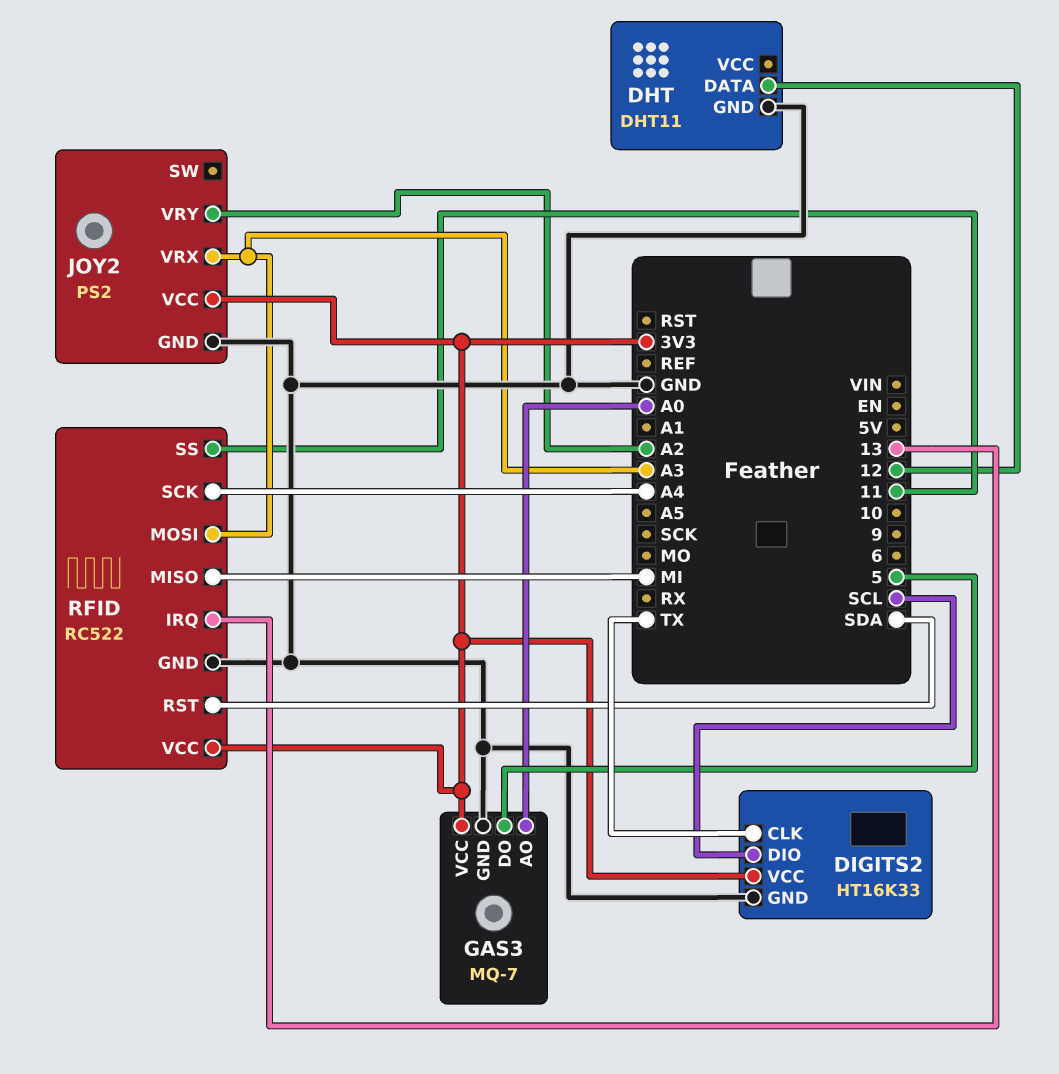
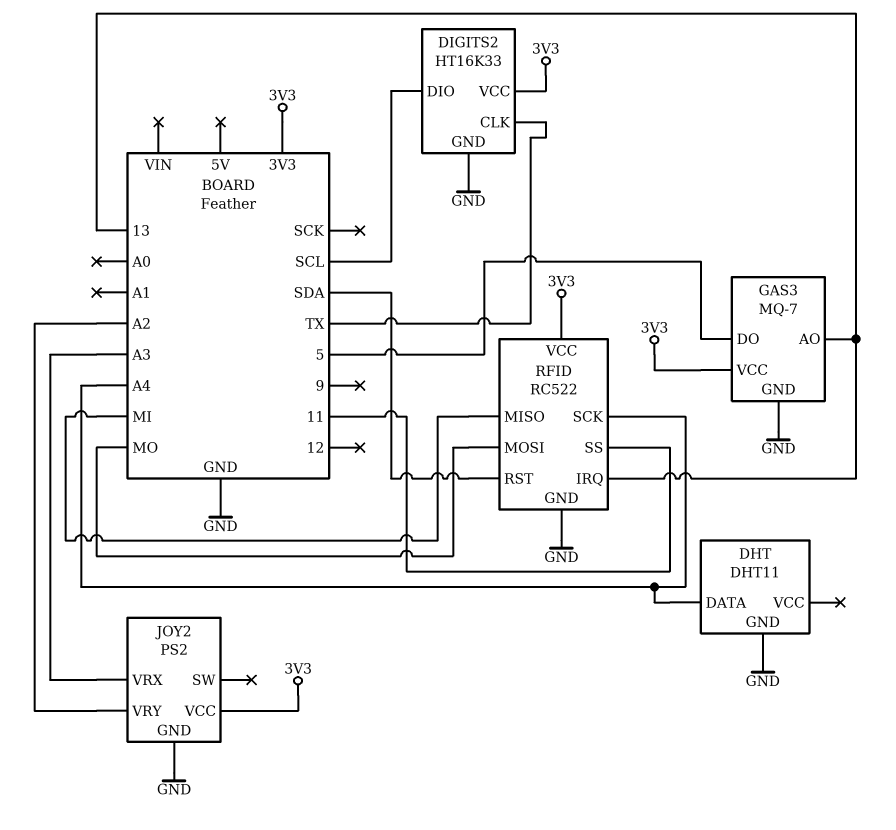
DHT pin DATA: 12 -> A4
GAS3 pin AO: A0 -> 13
RFID pin MOSI: A3 -> MO

